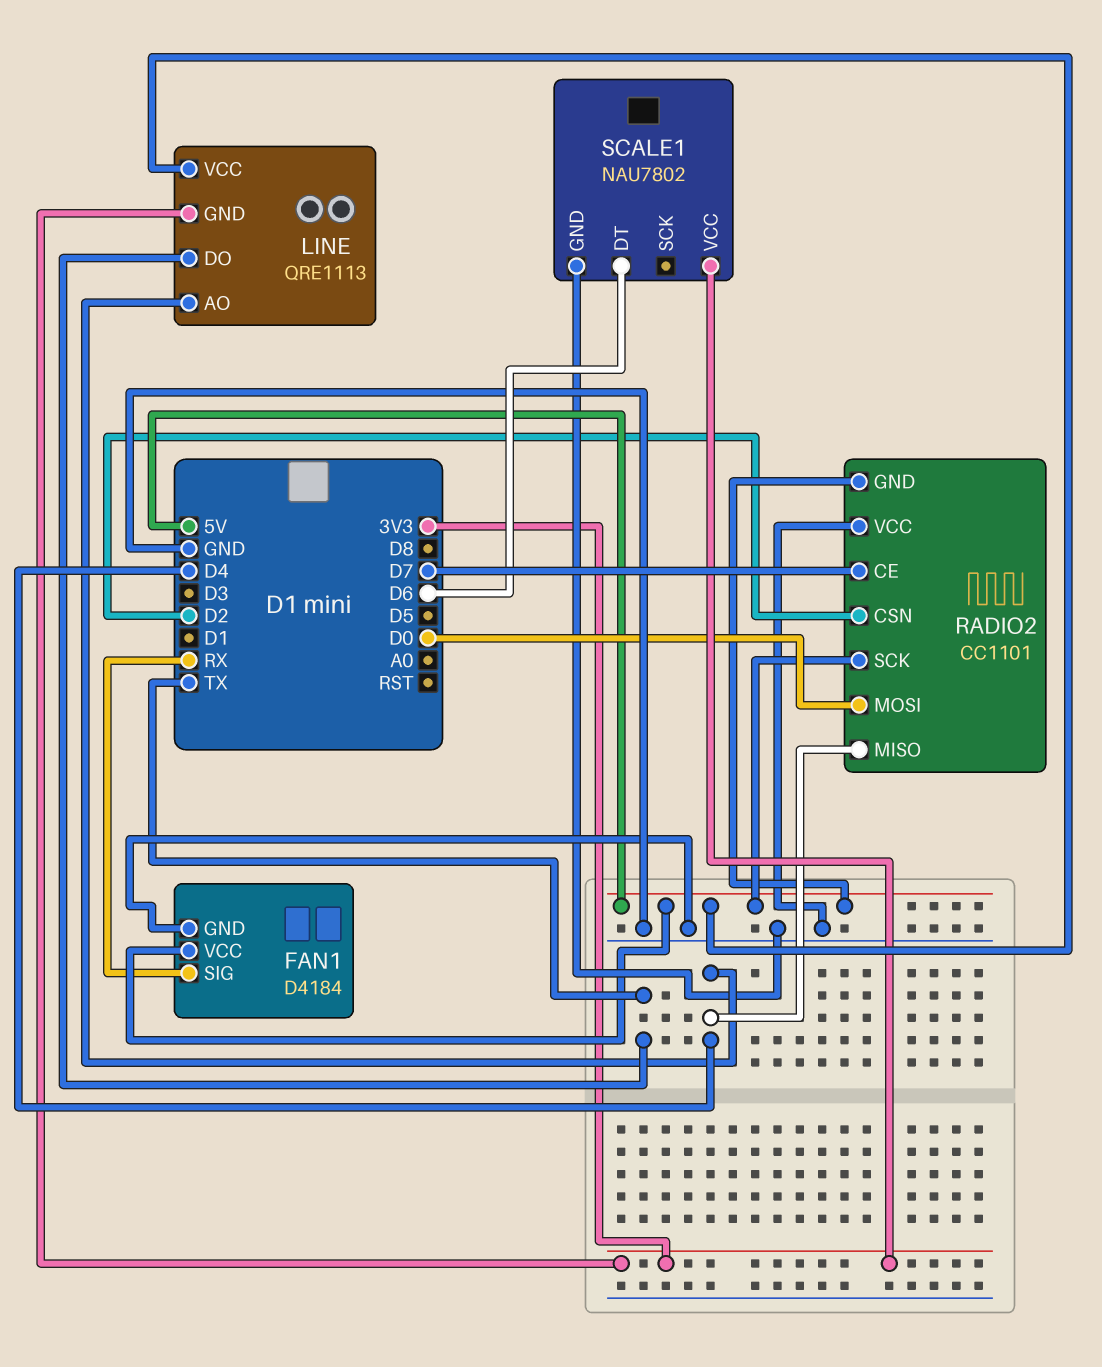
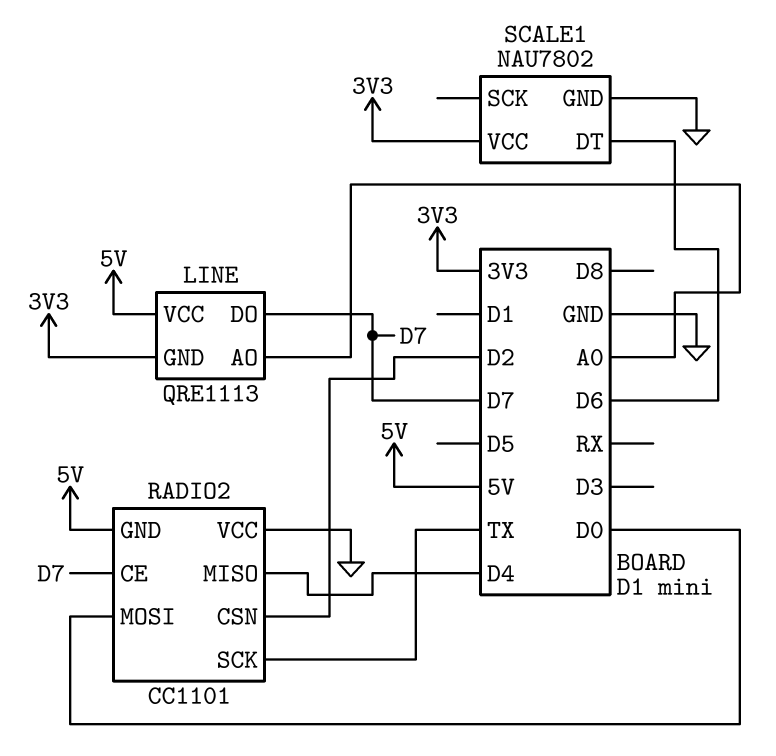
FAN1: D4184 -> none
FAN1 pin GND: GND -> none
FAN1 pin SIG: RX -> none
FAN1 pin VCC: 5V -> none
LINE pin AO: D4 -> A0
LINE pin DO: TX -> D7
RADIO2 pin SCK: 5V -> TX

